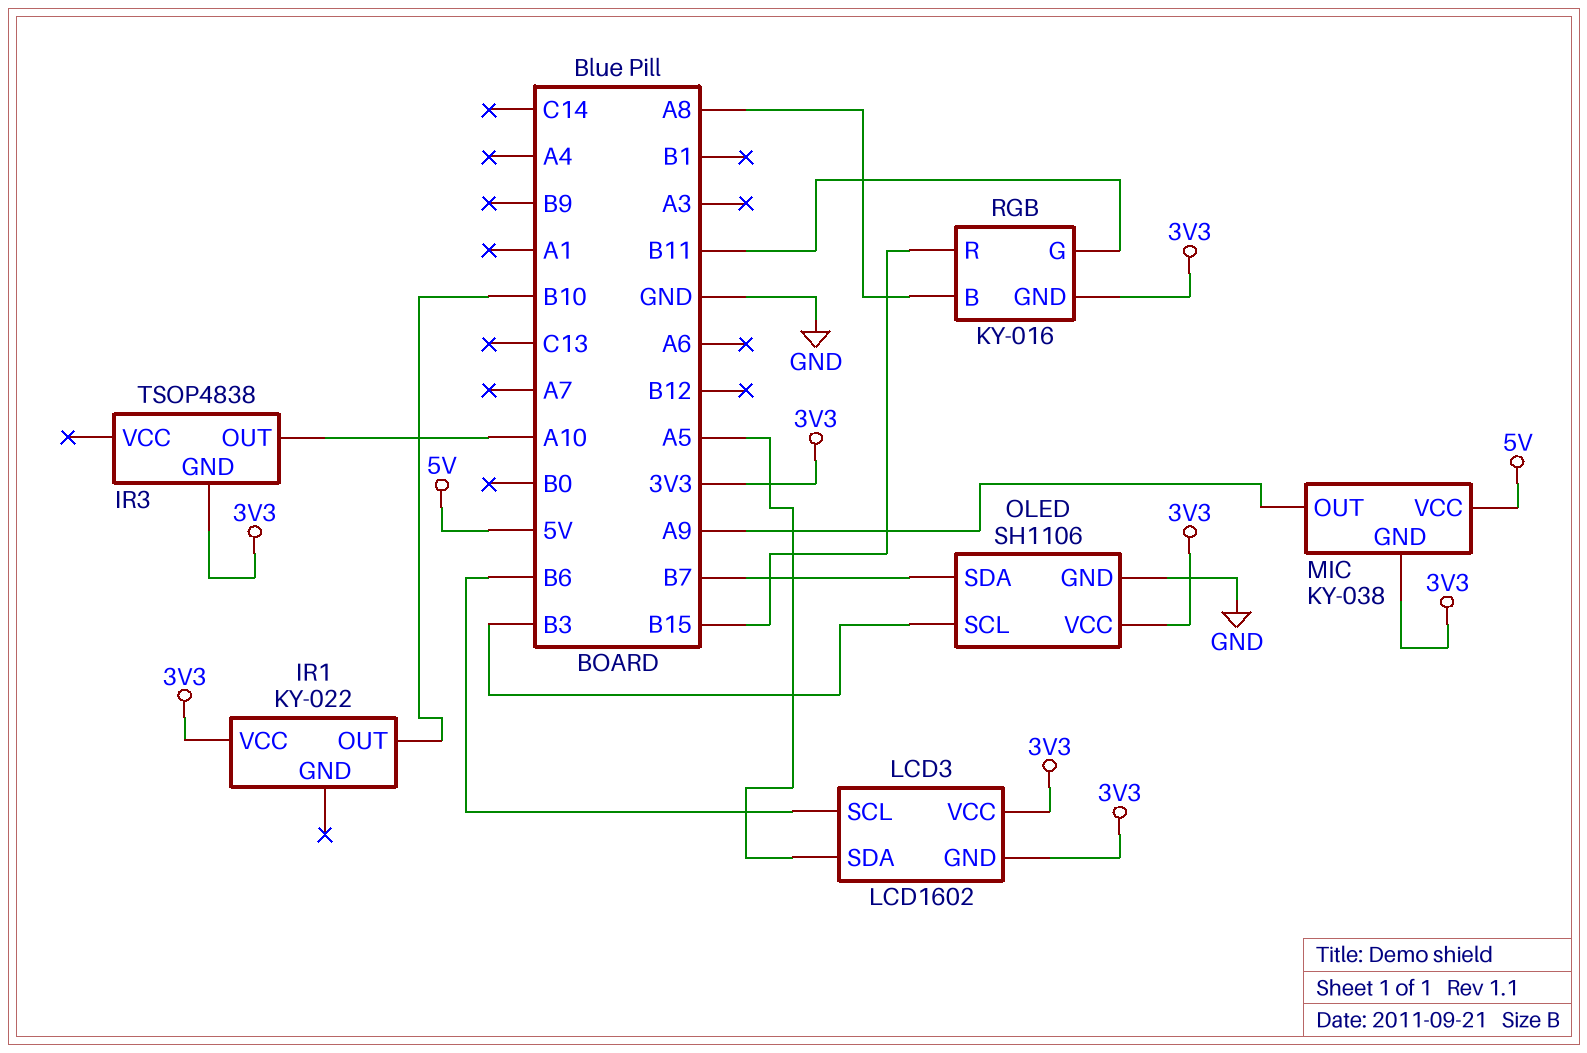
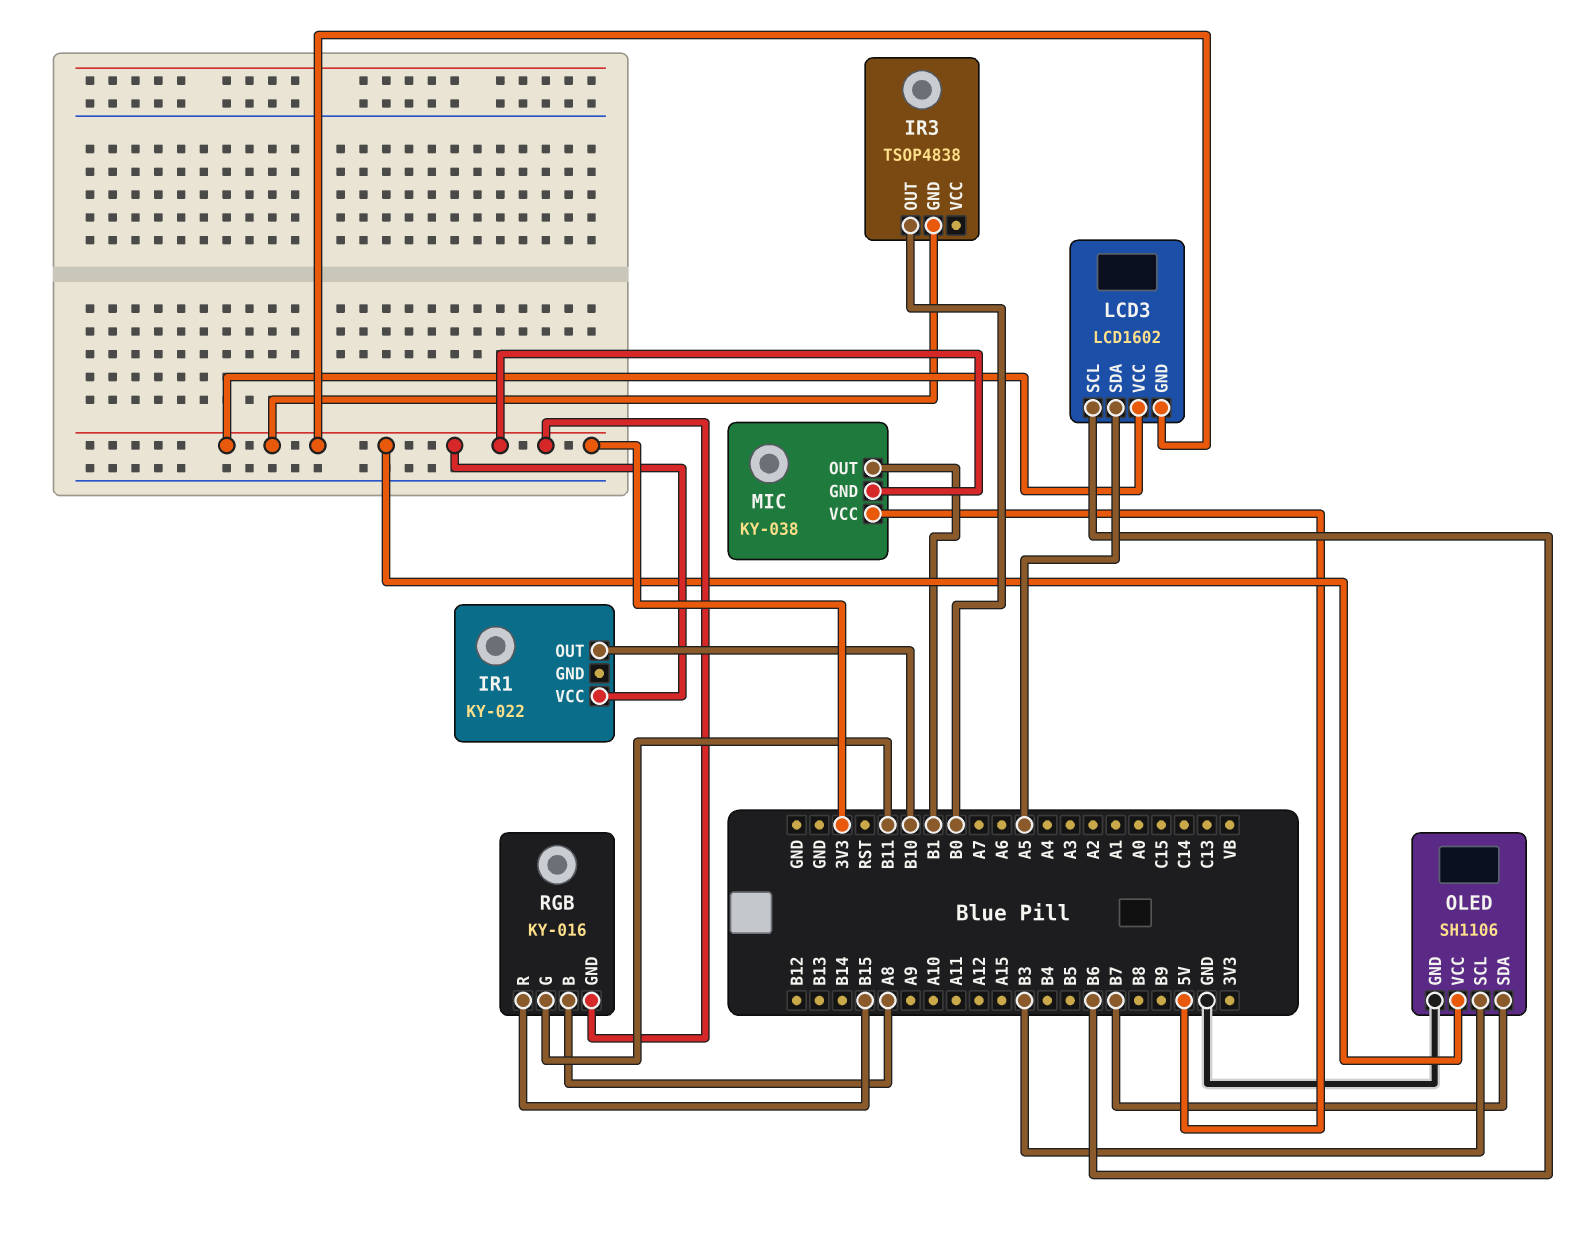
IR3 pin OUT: A10 -> B0
MIC pin OUT: A9 -> B1

